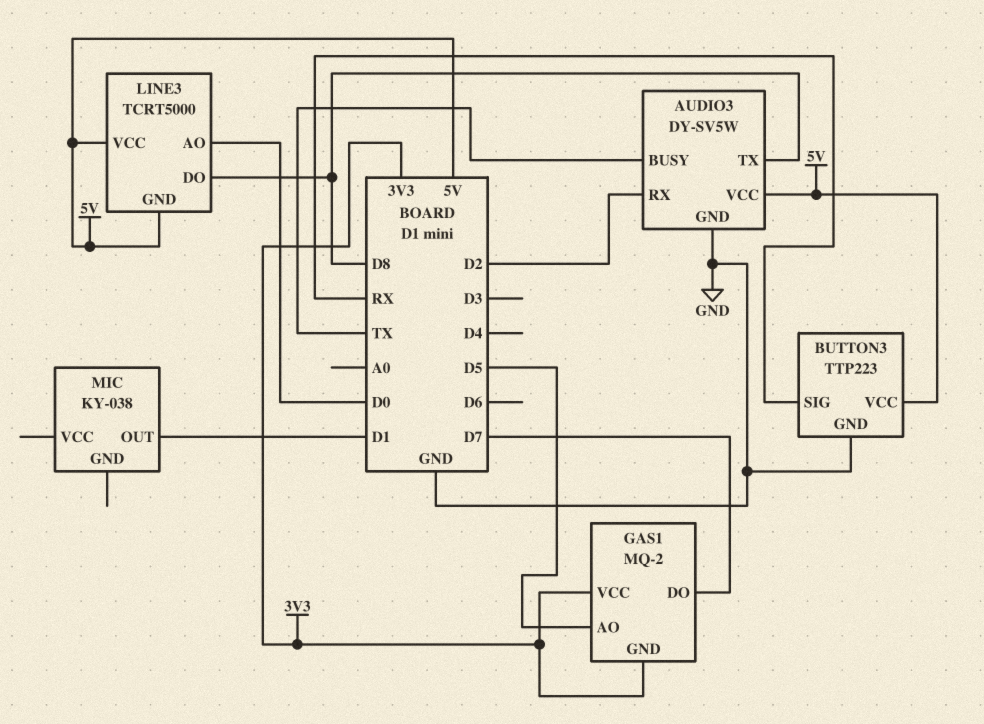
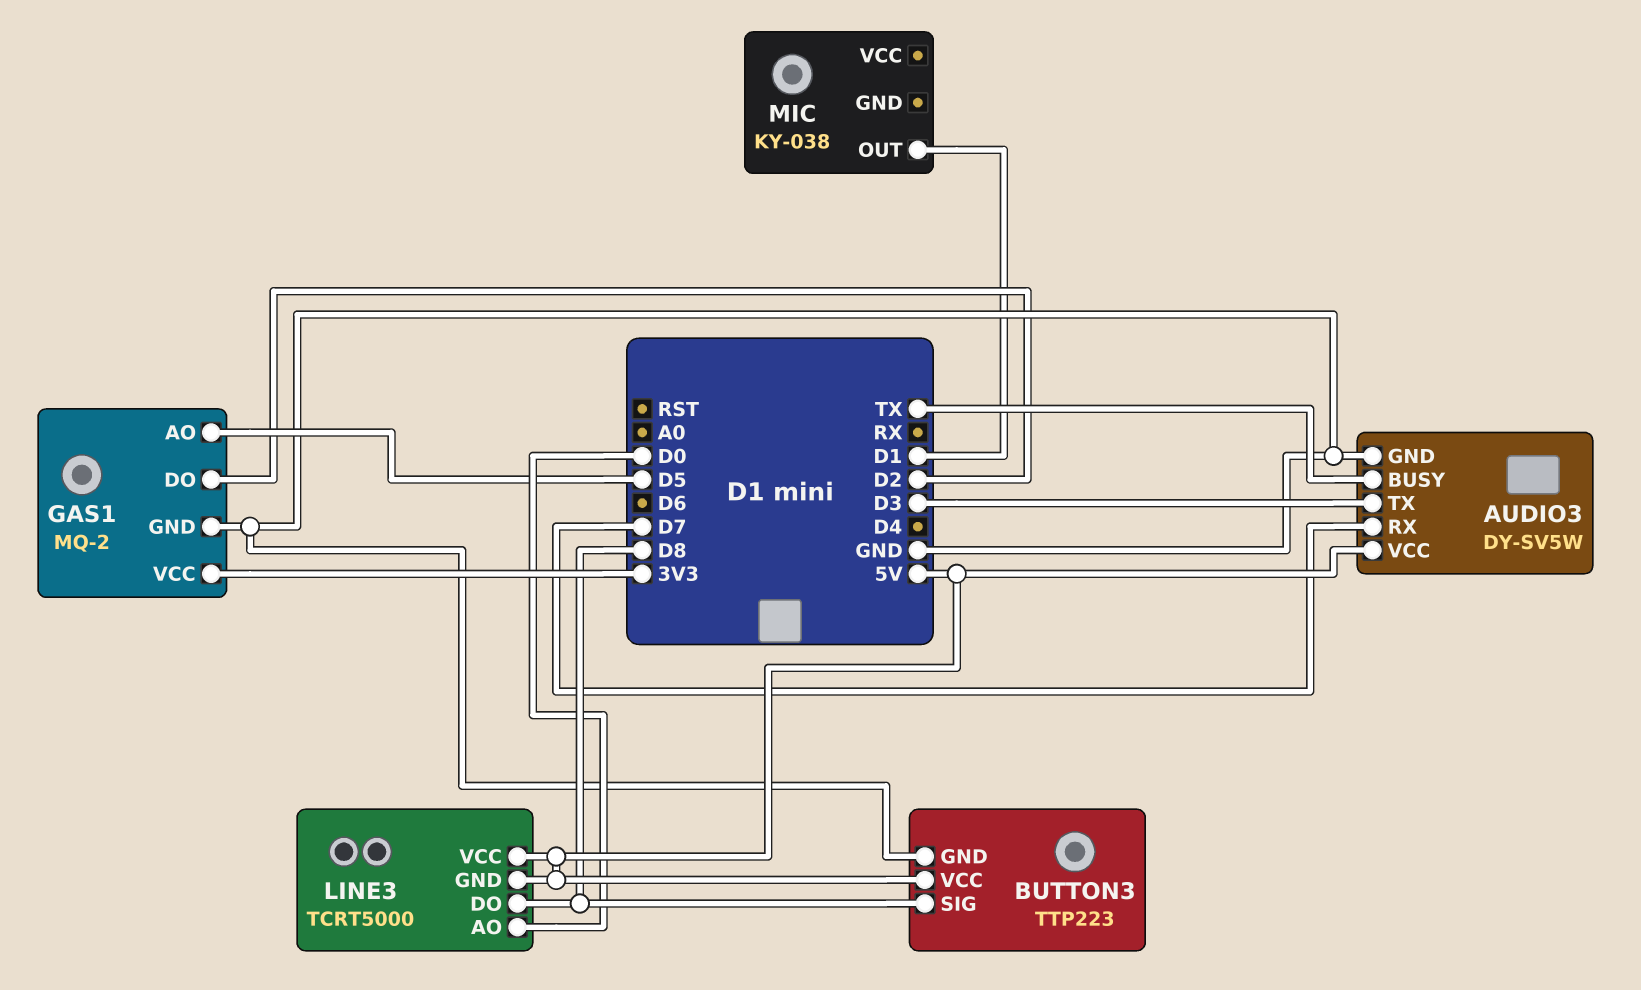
AUDIO3 pin RX: D2 -> D7
AUDIO3 pin TX: D8 -> D3
BUTTON3 pin SIG: RX -> D8
GAS1 pin DO: D7 -> D2
GAS1 pin GND: 3V3 -> GND

